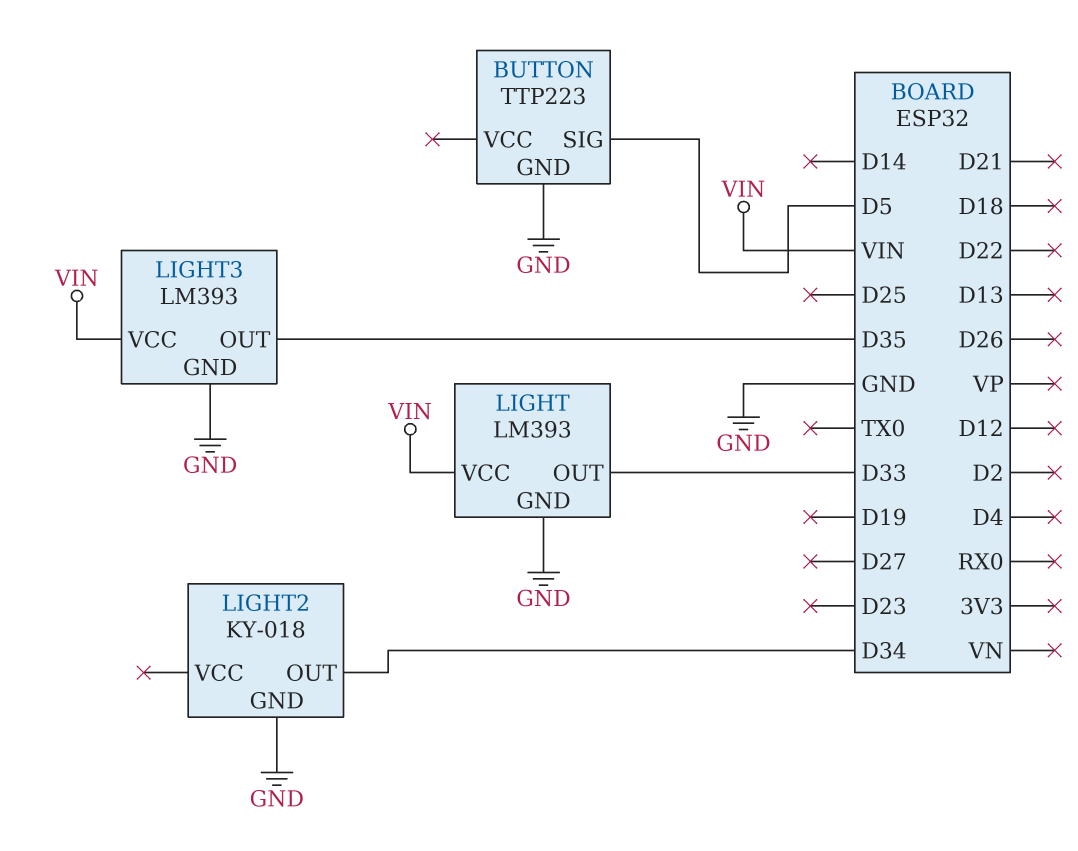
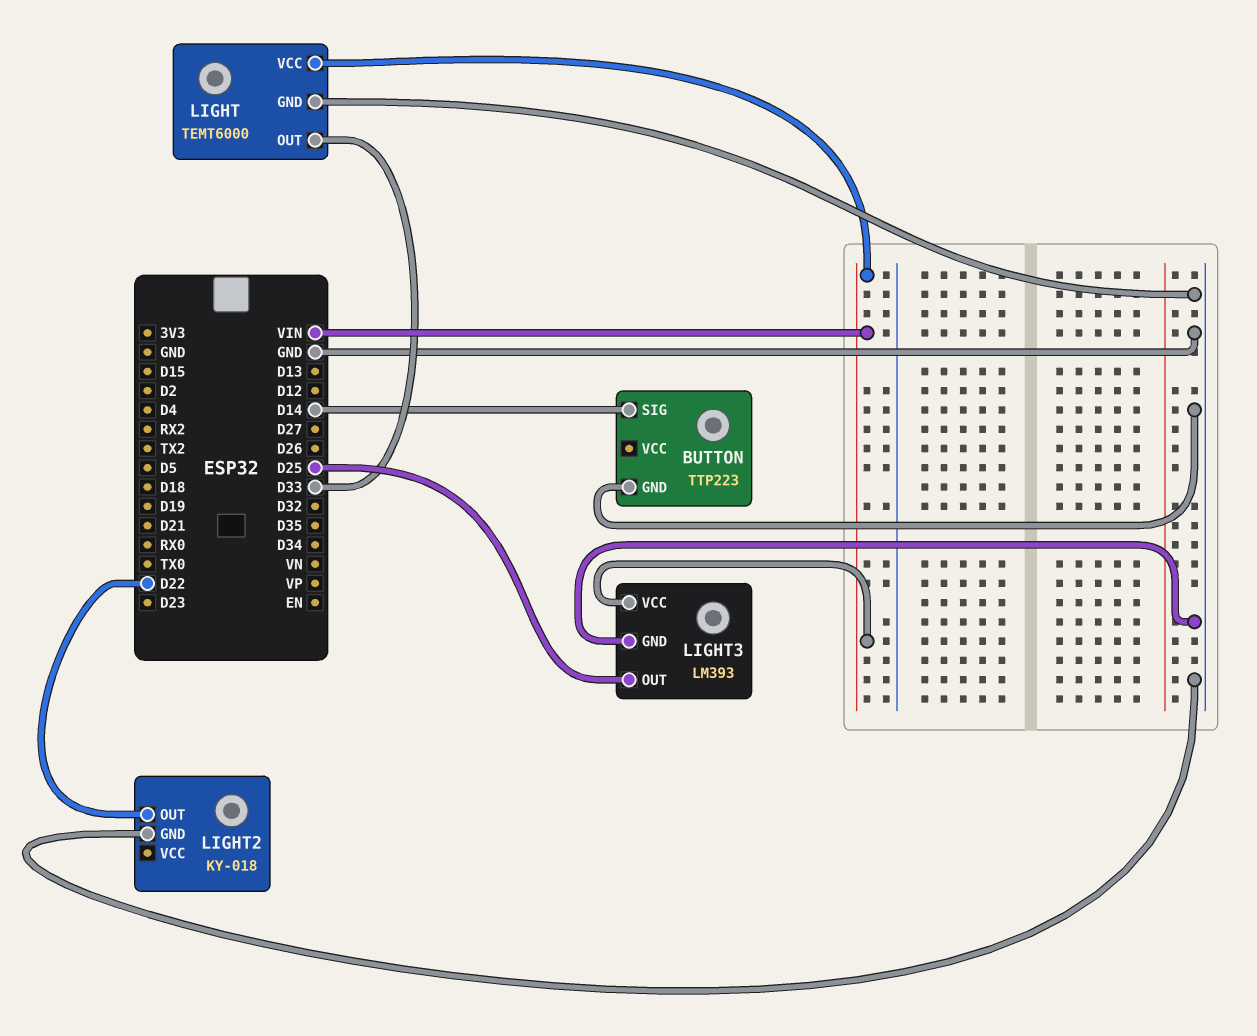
BUTTON pin SIG: D5 -> D14
LIGHT: LM393 -> TEMT6000
LIGHT2 pin OUT: D34 -> D22
LIGHT3 pin OUT: D35 -> D25

